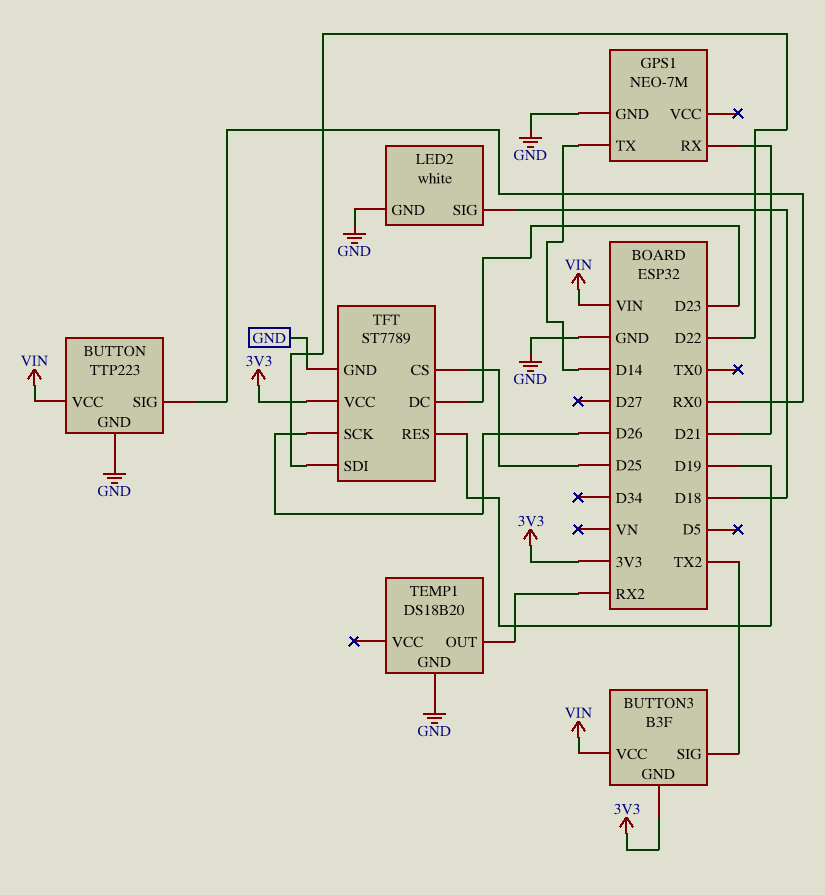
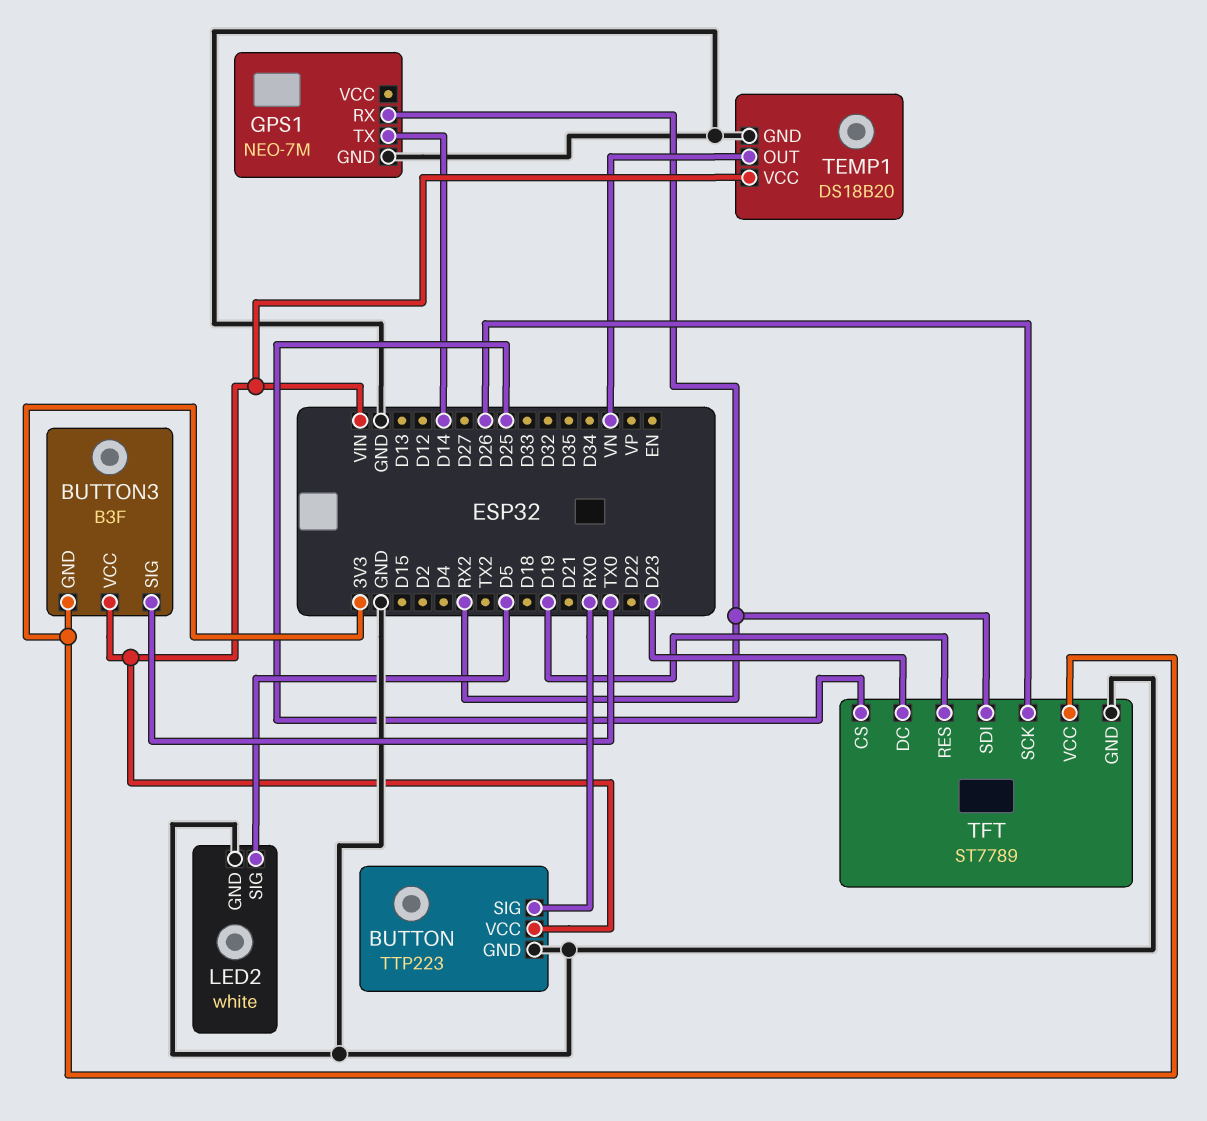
BUTTON3 pin SIG: TX2 -> TX0
GPS1 pin RX: D21 -> RX2
LED2 pin SIG: D18 -> D5
TEMP1 pin OUT: RX2 -> VN
TEMP1 pin VCC: none -> VIN
TFT pin SDI: D22 -> RX2

